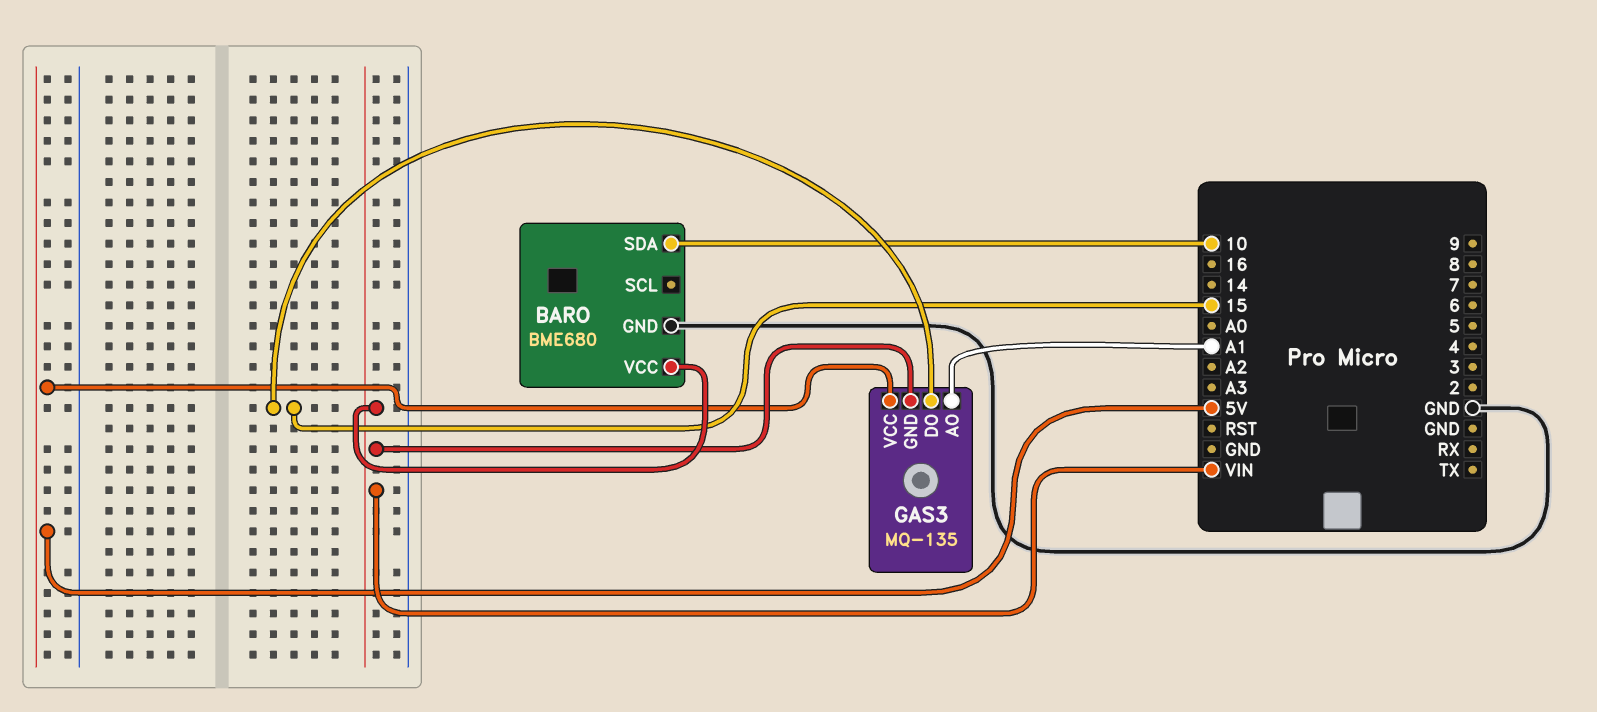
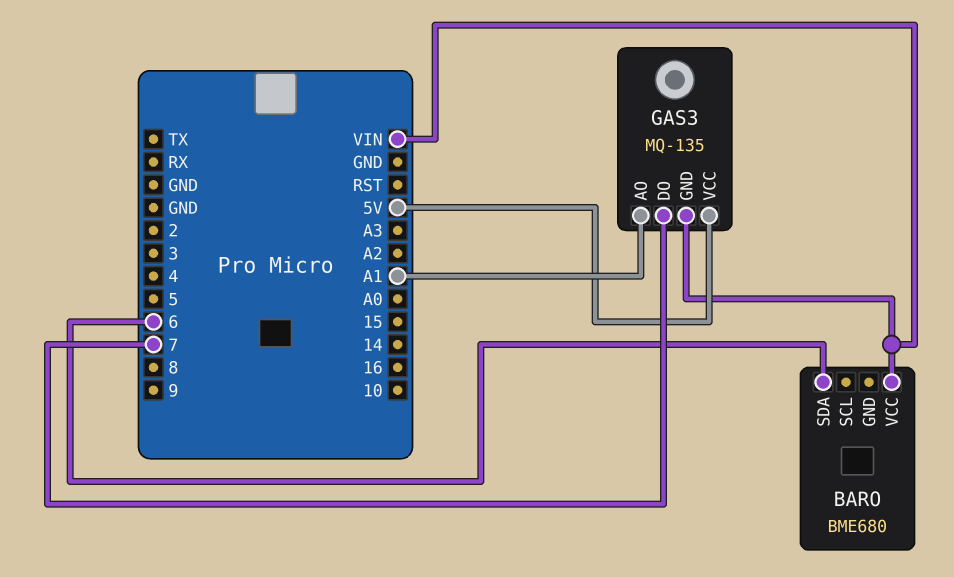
BARO pin GND: GND -> none
BARO pin SDA: 10 -> 6
GAS3 pin DO: 15 -> 7

